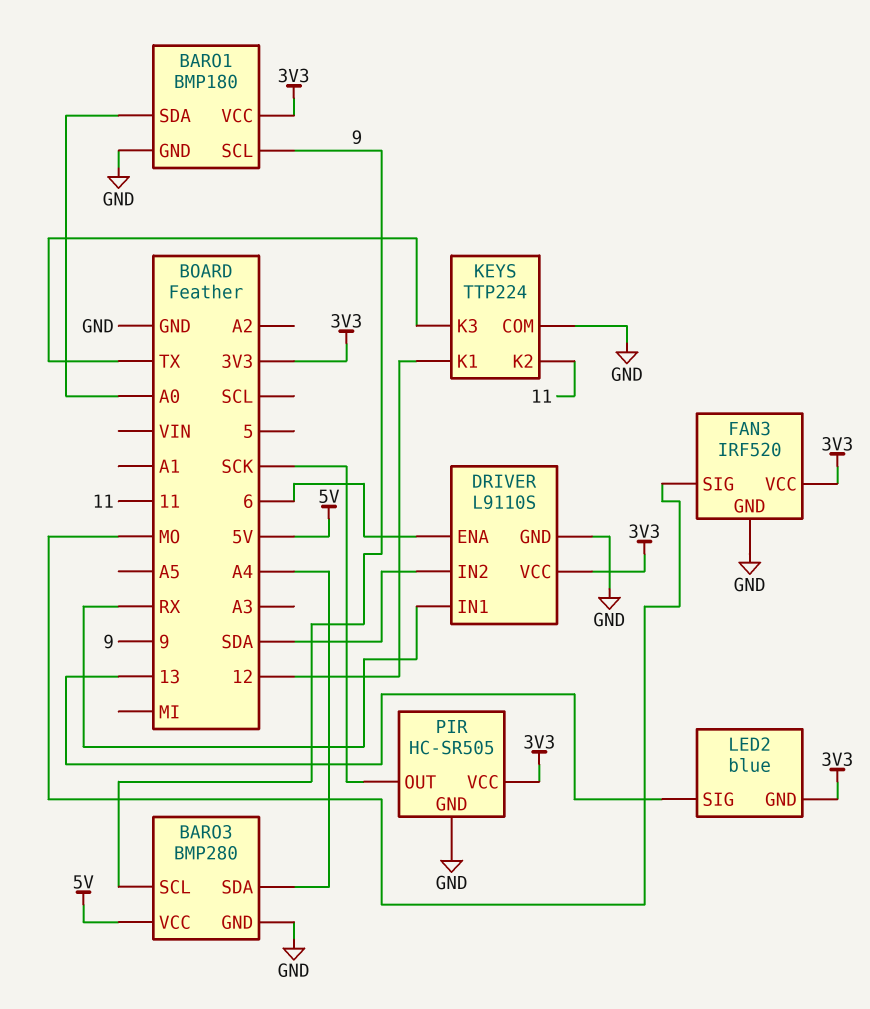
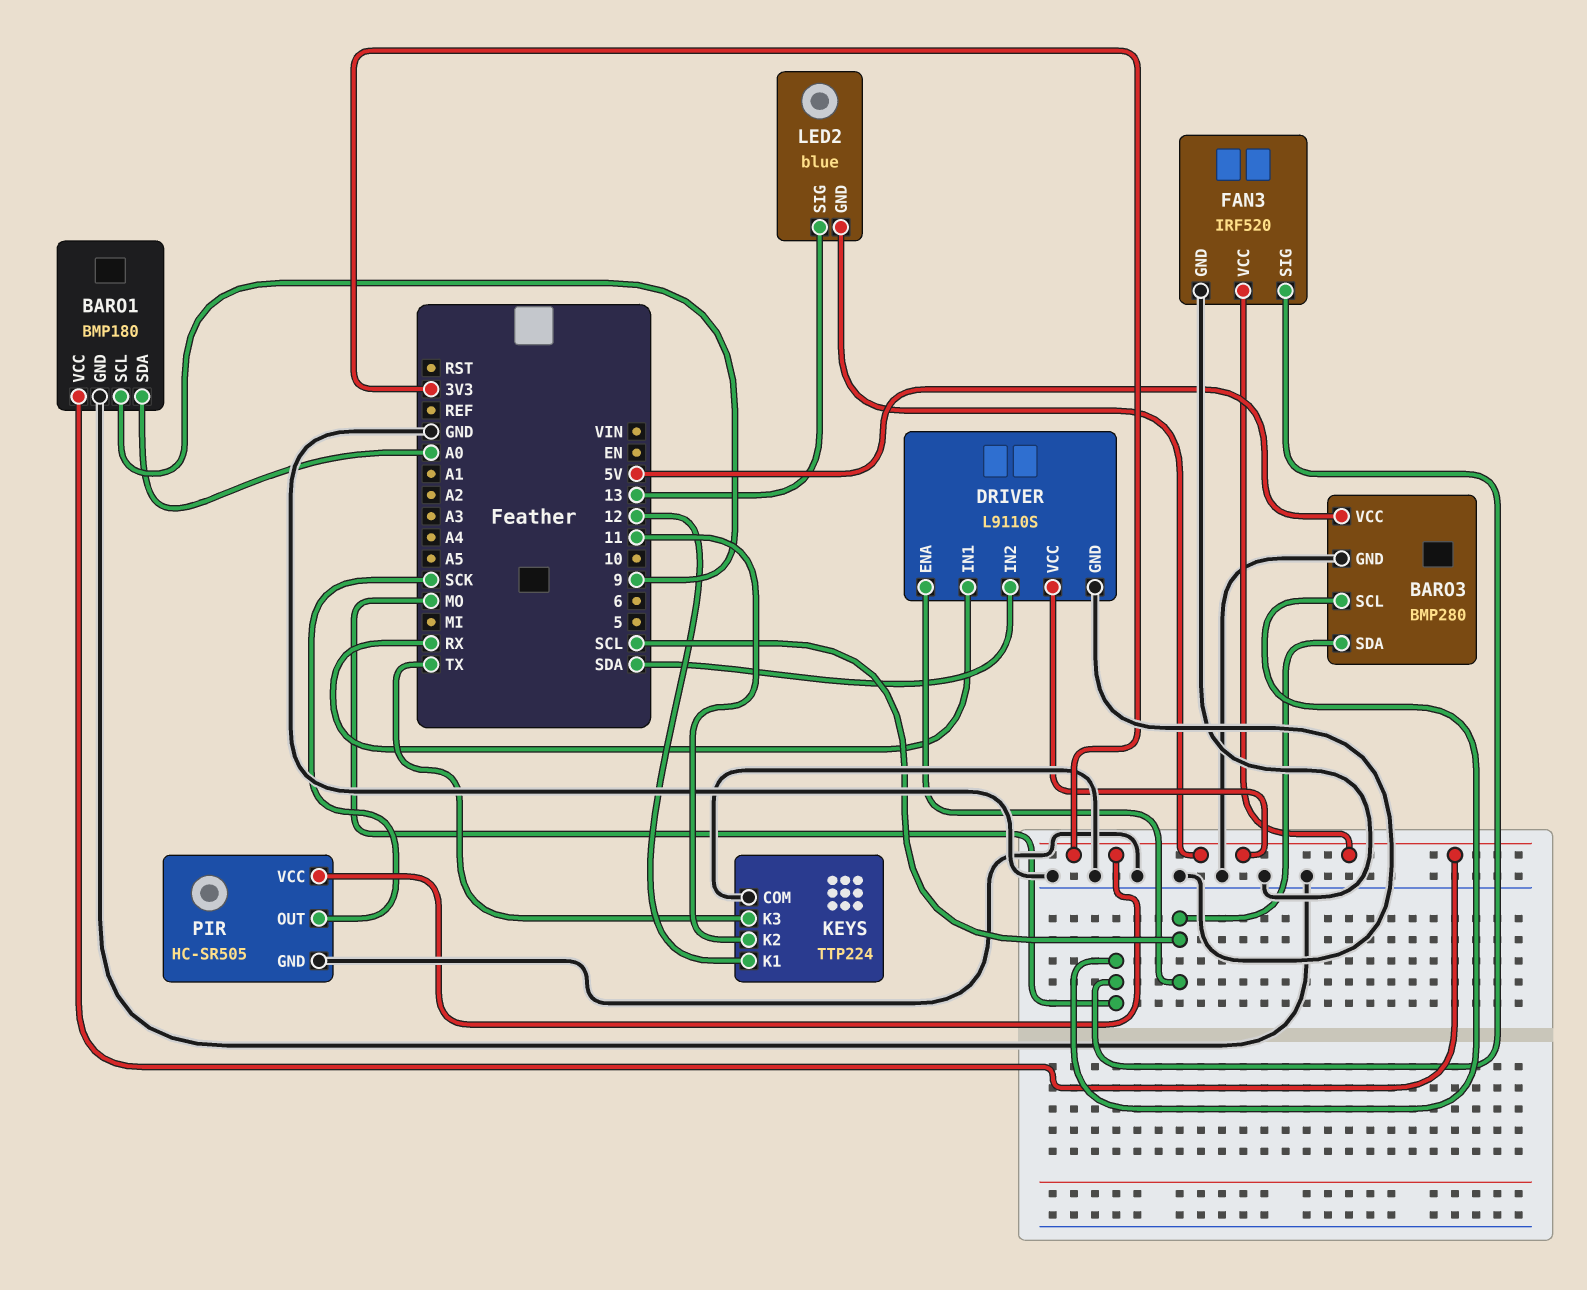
BARO3 pin SCL: 9 -> MO
BARO3 pin SDA: A4 -> SCL
DRIVER pin ENA: 6 -> SCL

